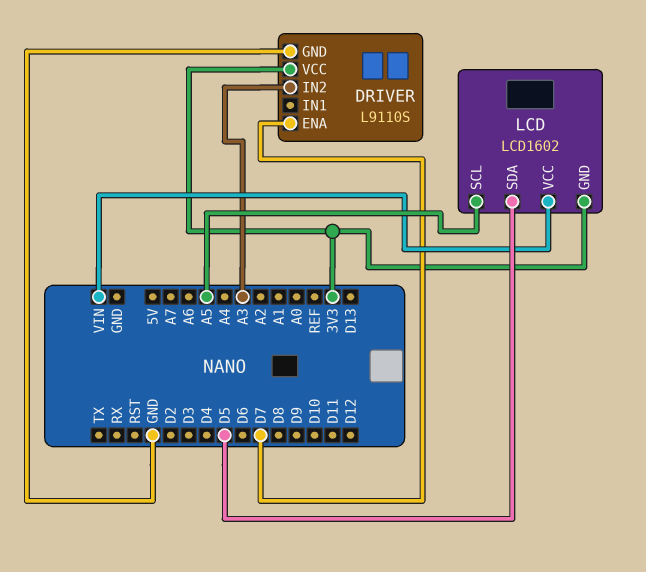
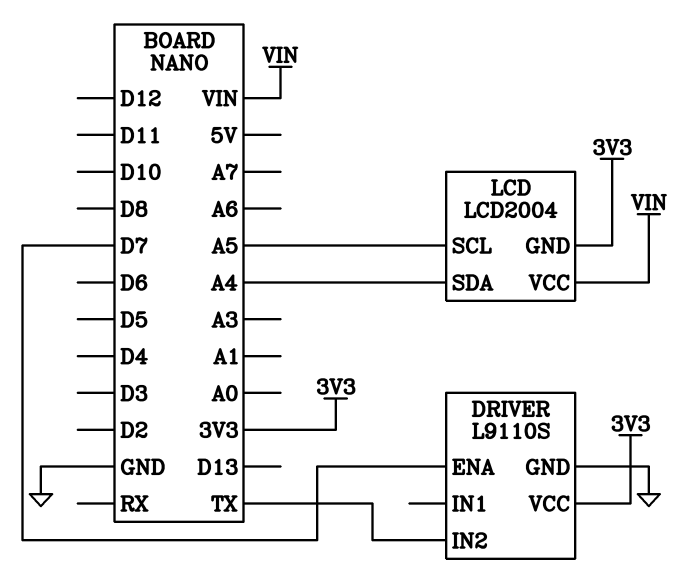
DRIVER pin IN2: A3 -> TX
LCD: LCD1602 -> LCD2004
LCD pin SDA: D5 -> A4

